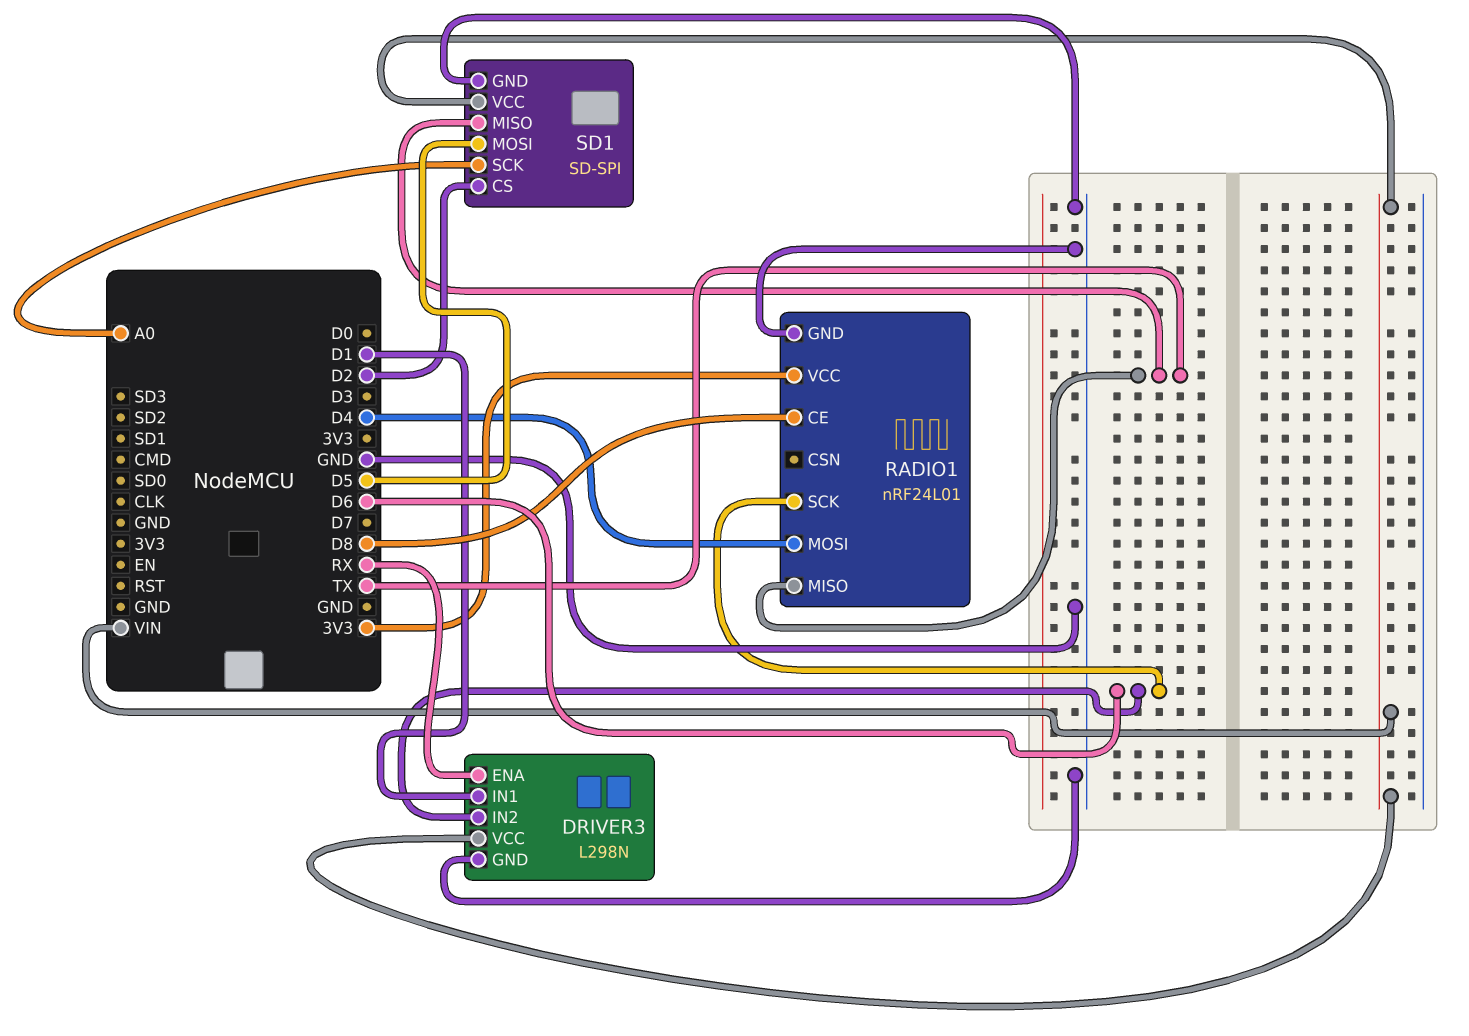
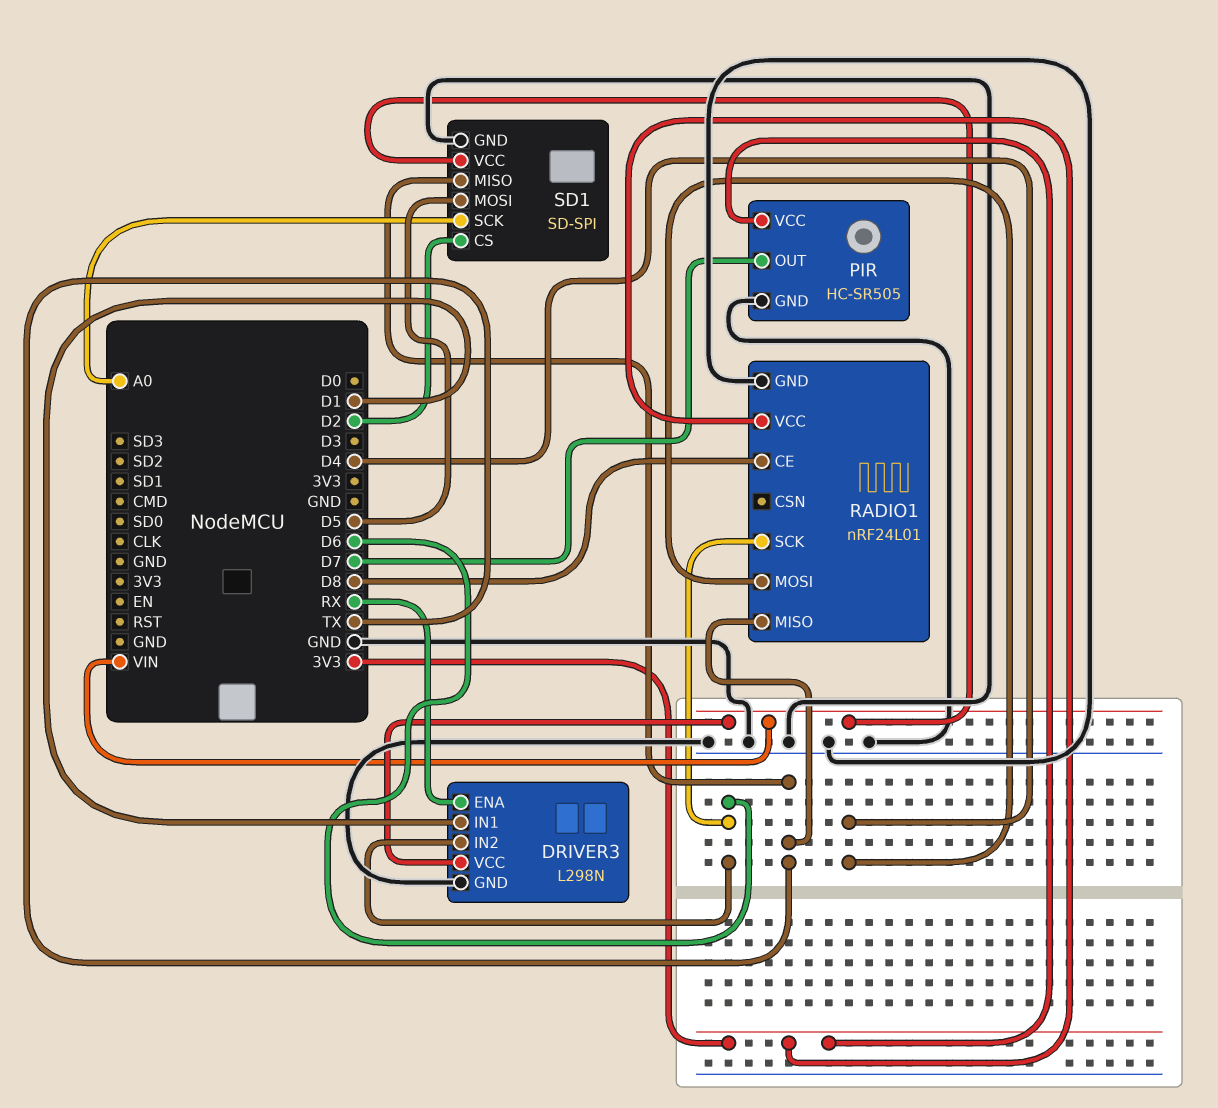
PIR: none -> HC-SR505
PIR pin GND: none -> GND
PIR pin OUT: none -> D7
PIR pin VCC: none -> 3V3

